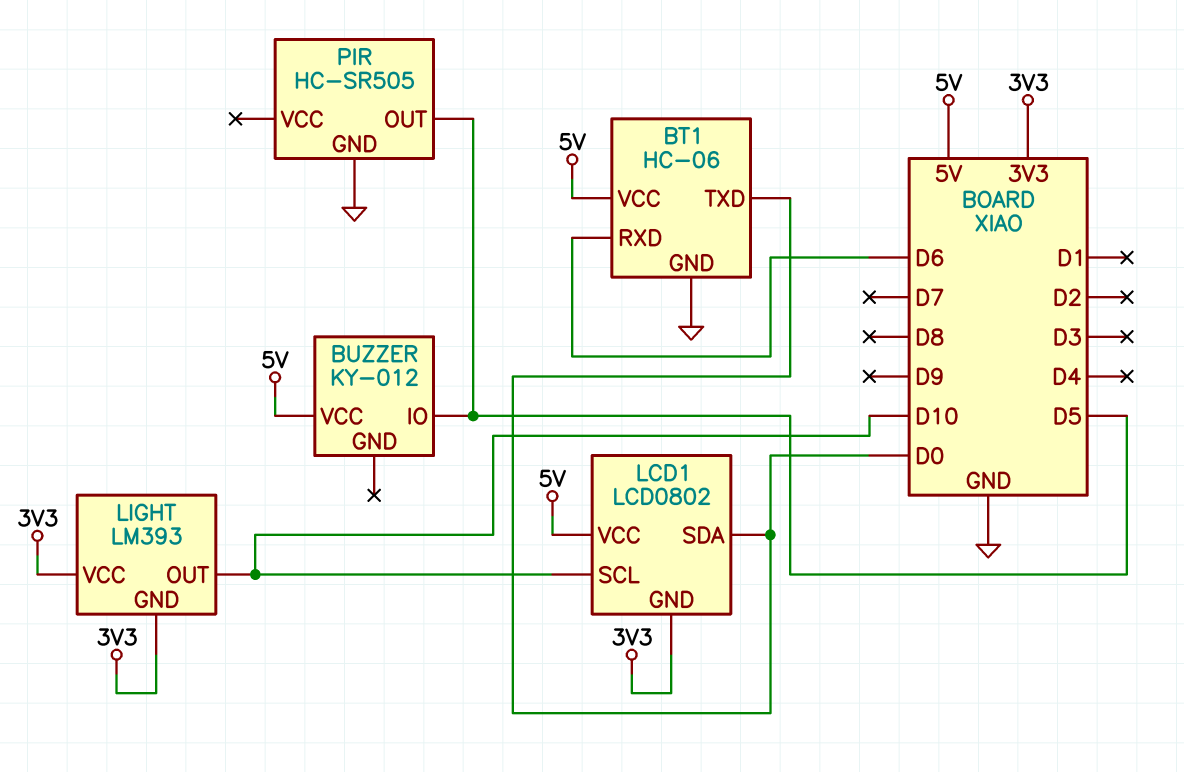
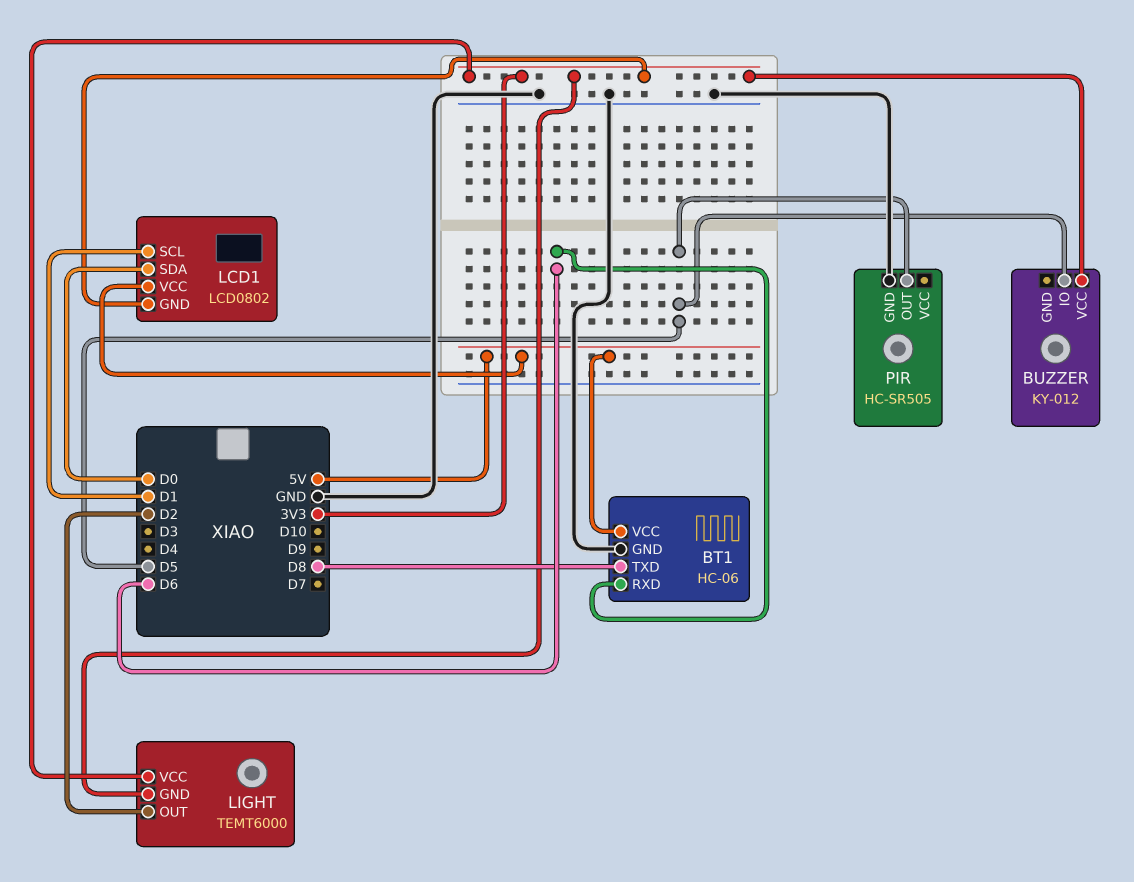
BT1 pin TXD: D0 -> D8
BUZZER pin VCC: 5V -> 3V3
LCD1 pin SCL: D10 -> D1
LIGHT: LM393 -> TEMT6000
LIGHT pin OUT: D10 -> D2

